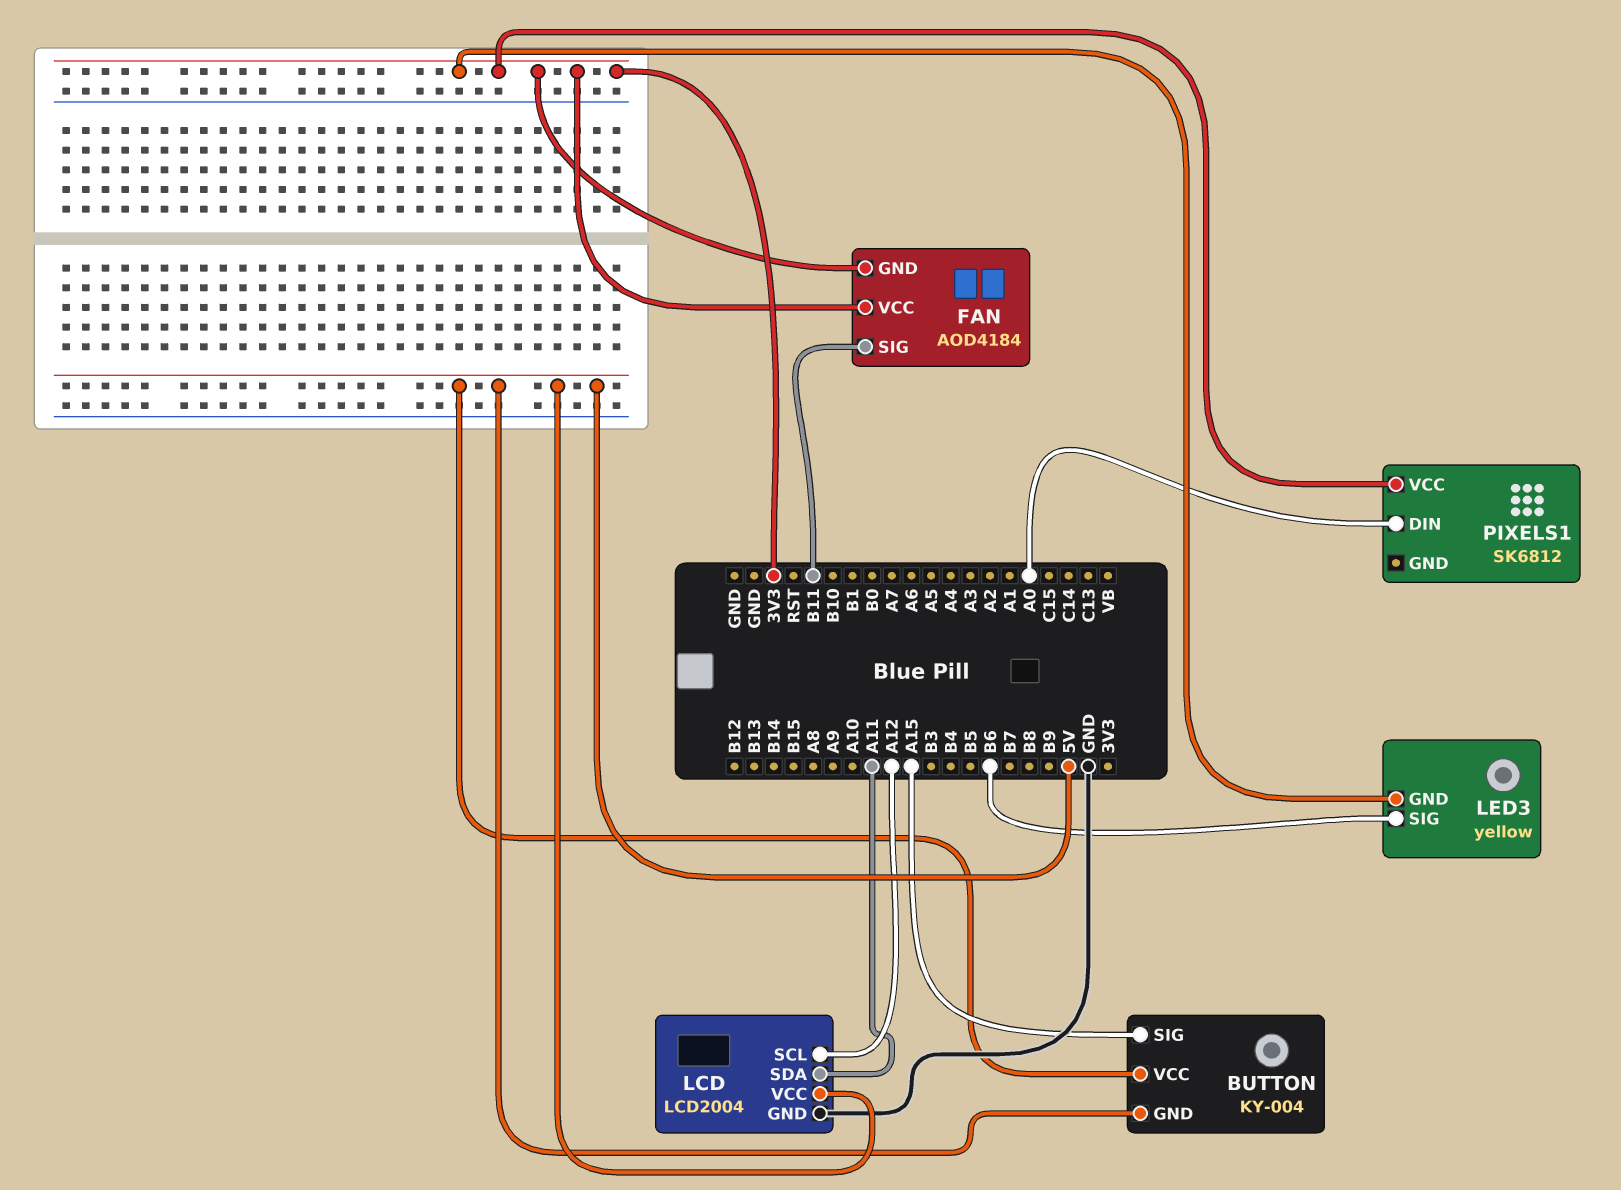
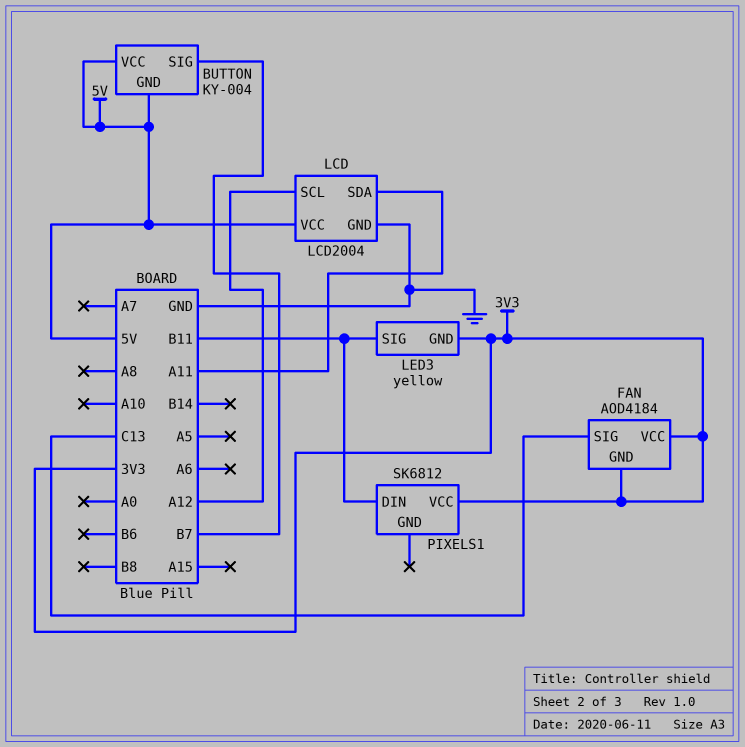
BUTTON pin SIG: A15 -> B7
FAN pin SIG: B11 -> C13
LED3 pin SIG: B6 -> B11
PIXELS1 pin DIN: A0 -> B11

